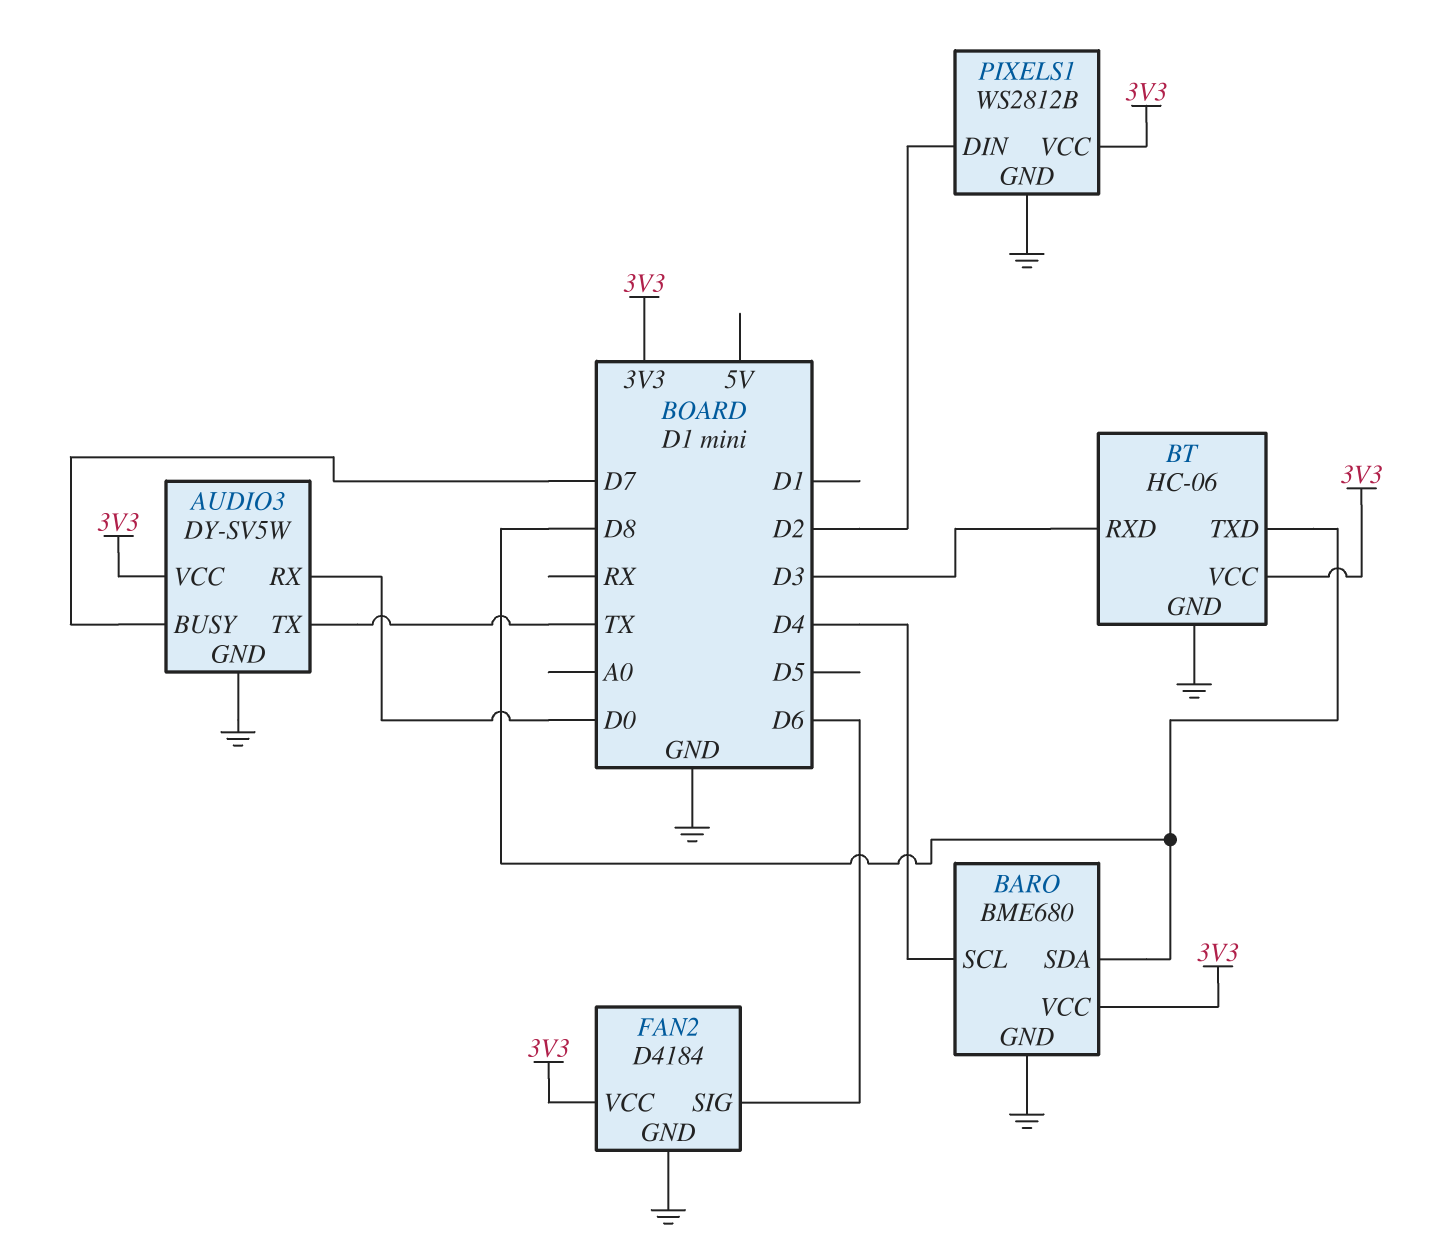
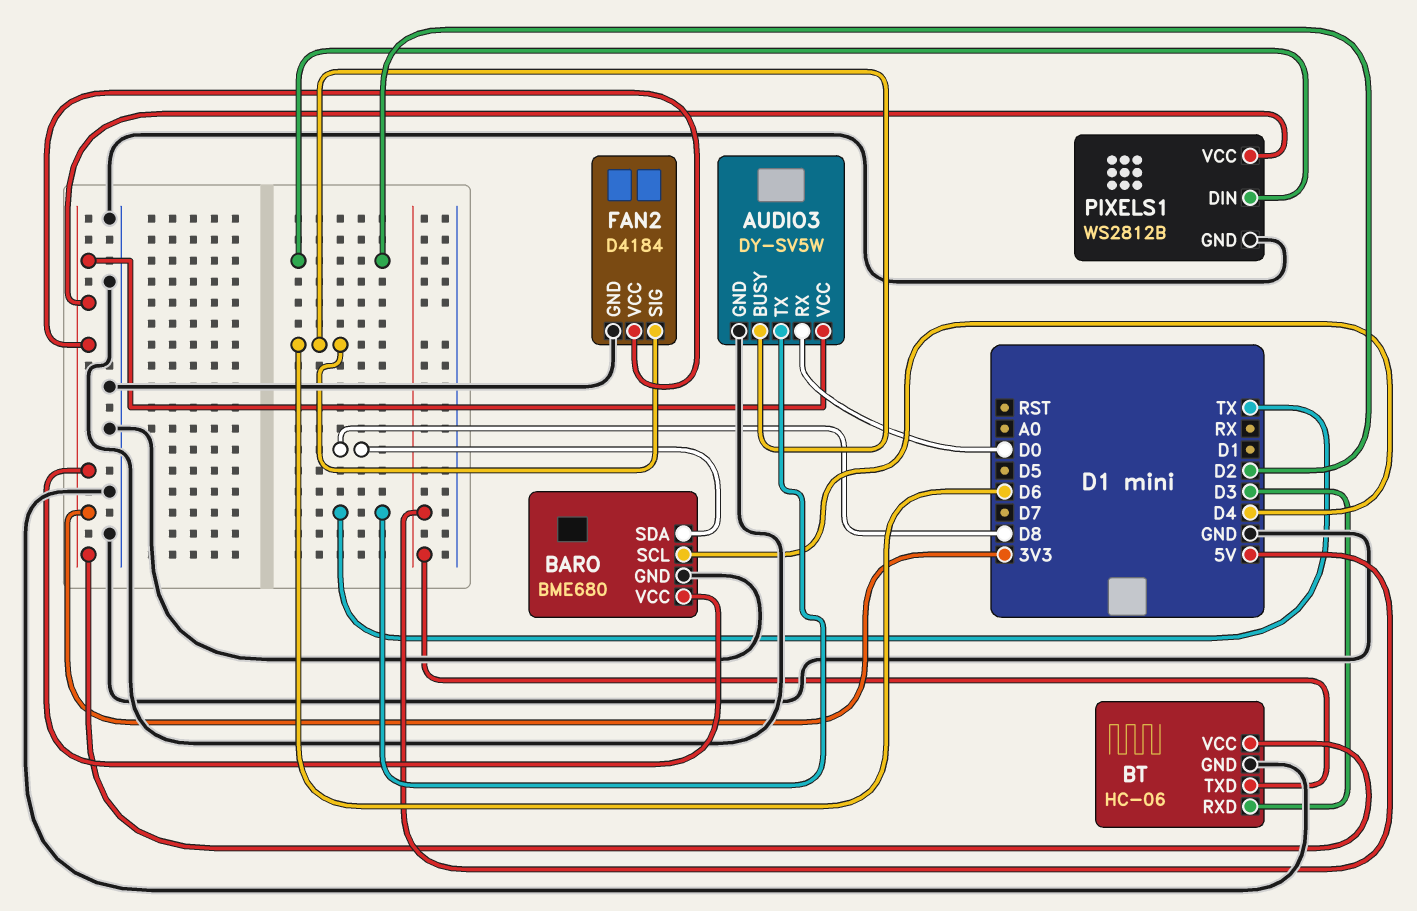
AUDIO3 pin BUSY: D7 -> D6
BT pin TXD: D8 -> 5V

